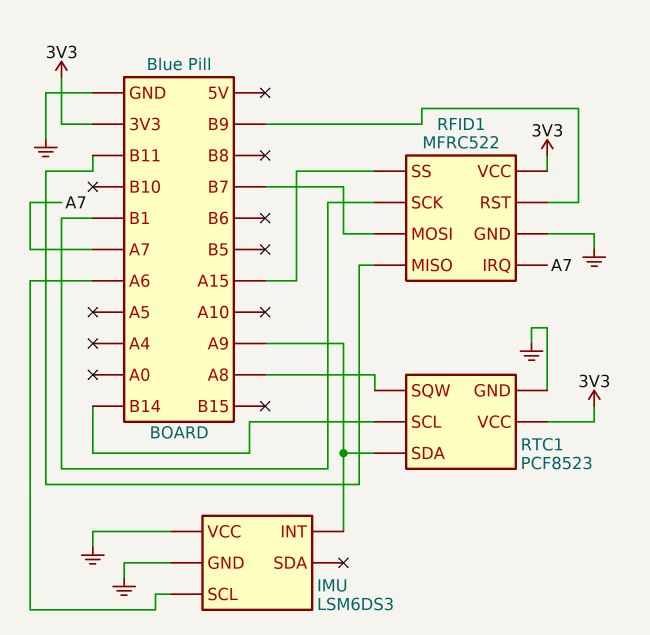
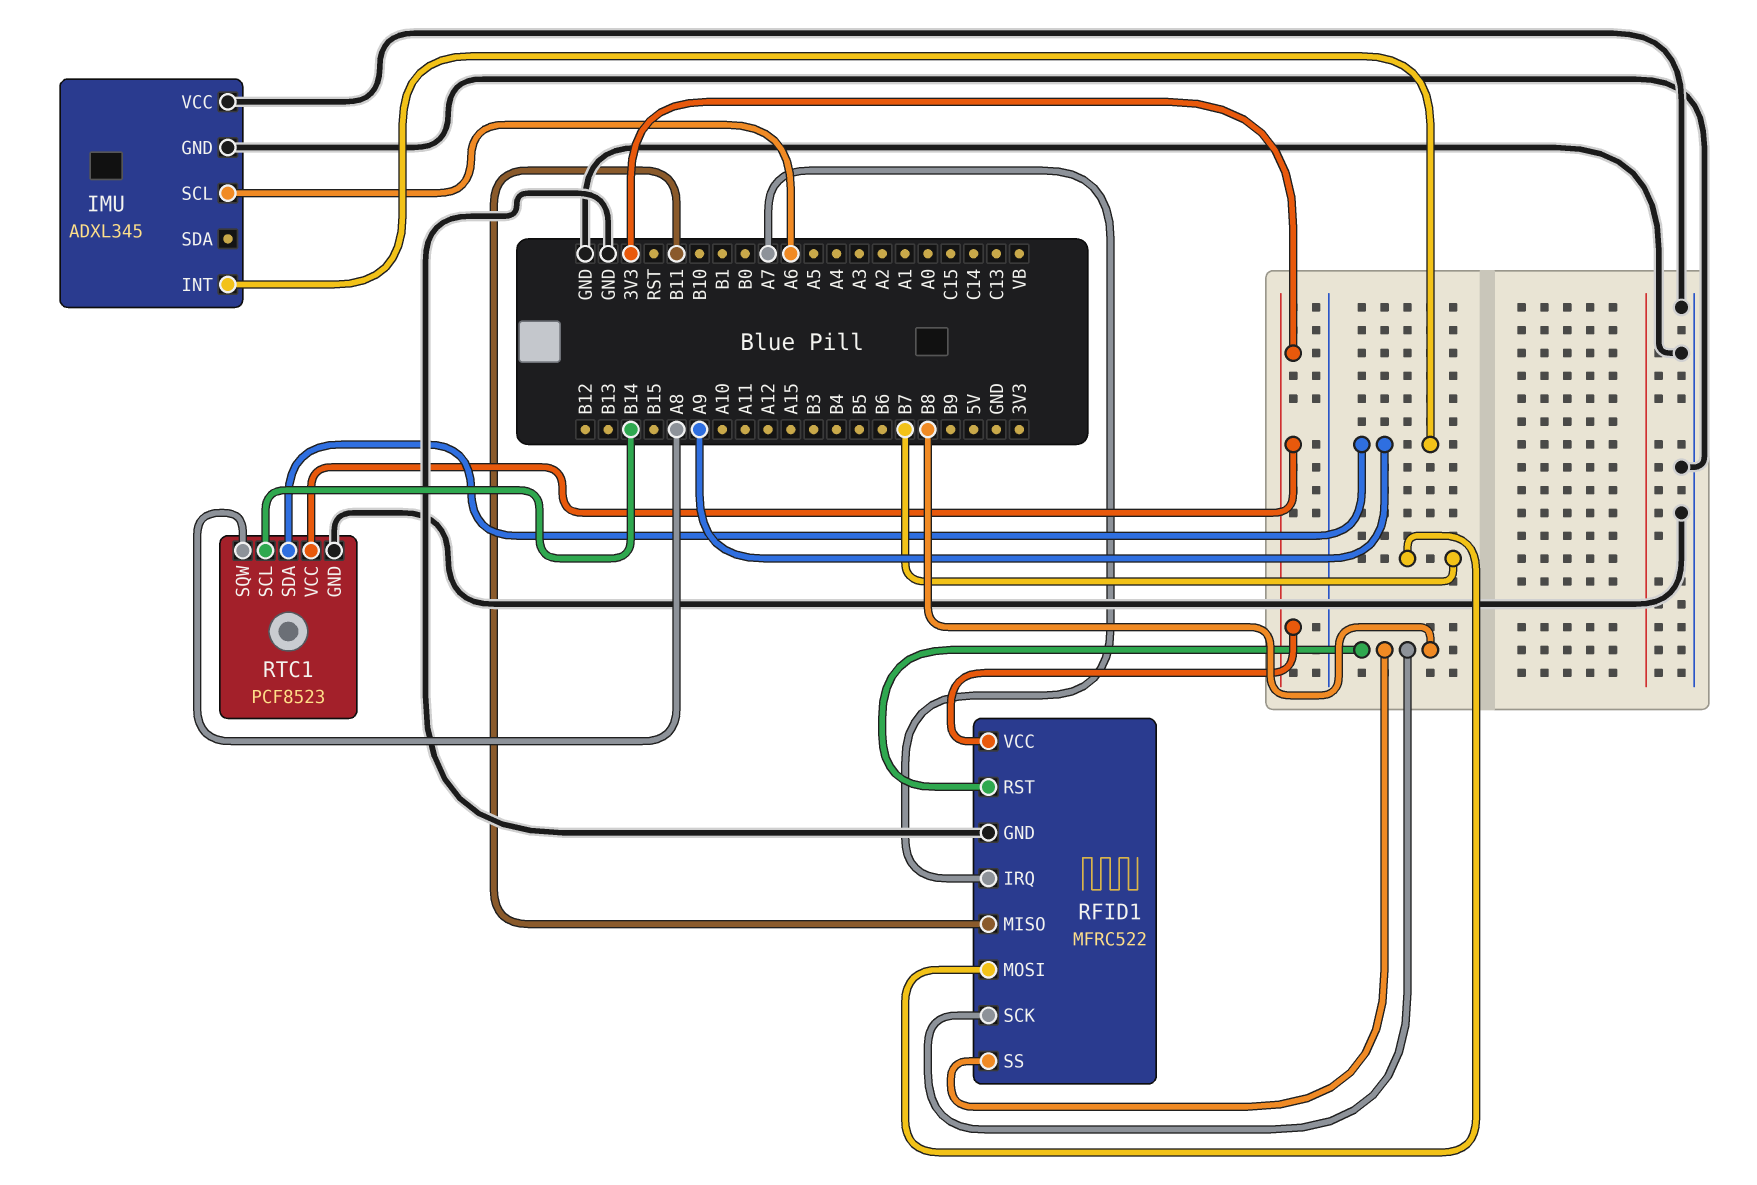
IMU: LSM6DS3 -> ADXL345
RFID1 pin RST: B9 -> B8
RFID1 pin SCK: B1 -> B8
RFID1 pin SS: A15 -> B8

